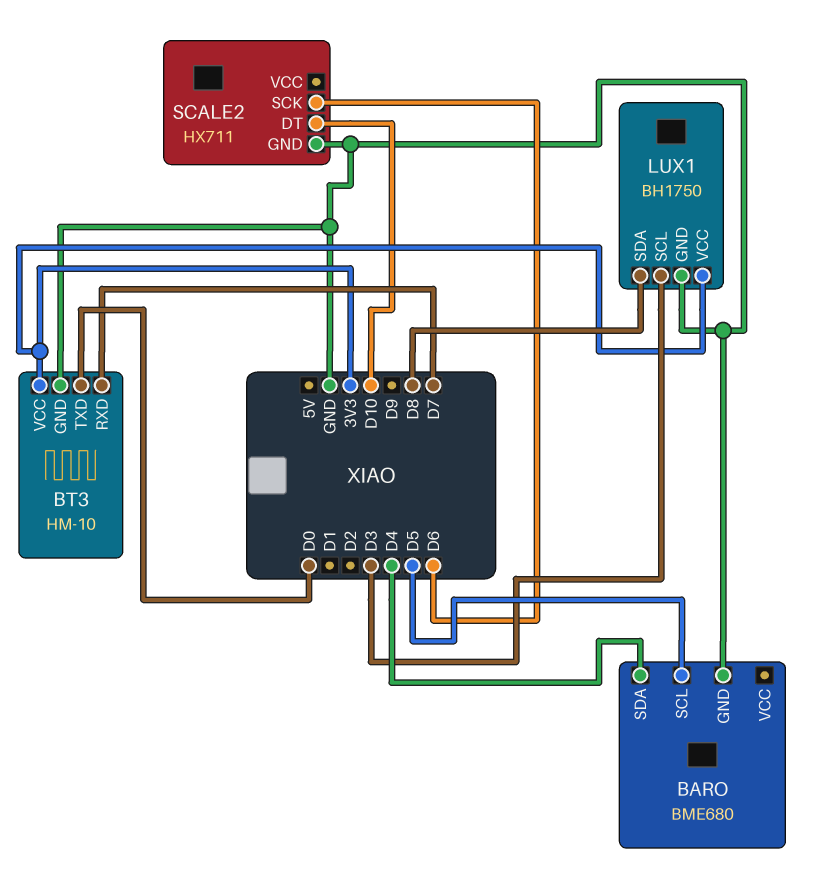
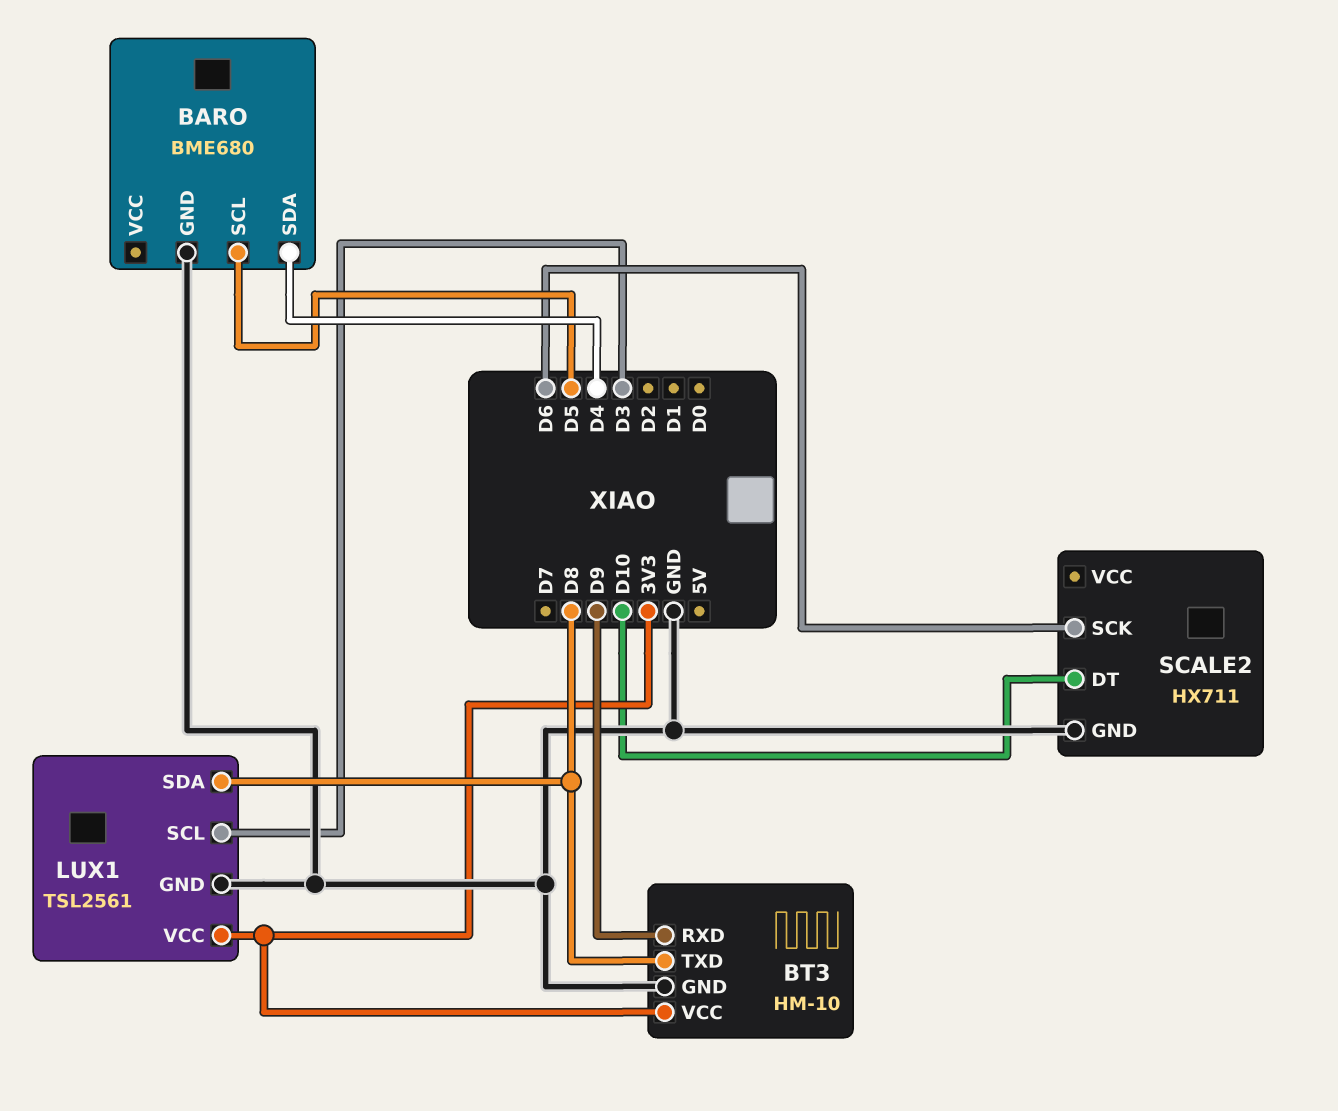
BT3 pin RXD: D7 -> D9
BT3 pin TXD: D0 -> D8
LUX1: BH1750 -> TSL2561

